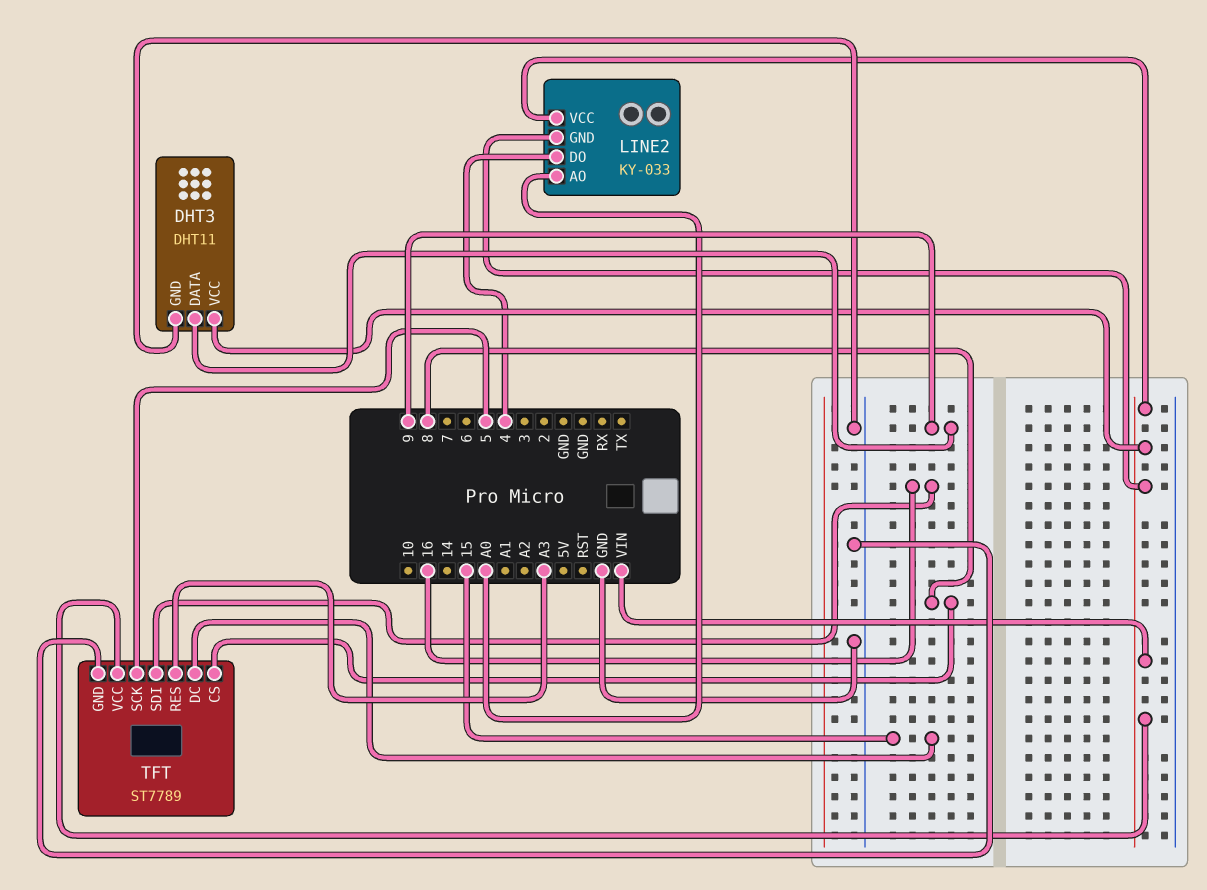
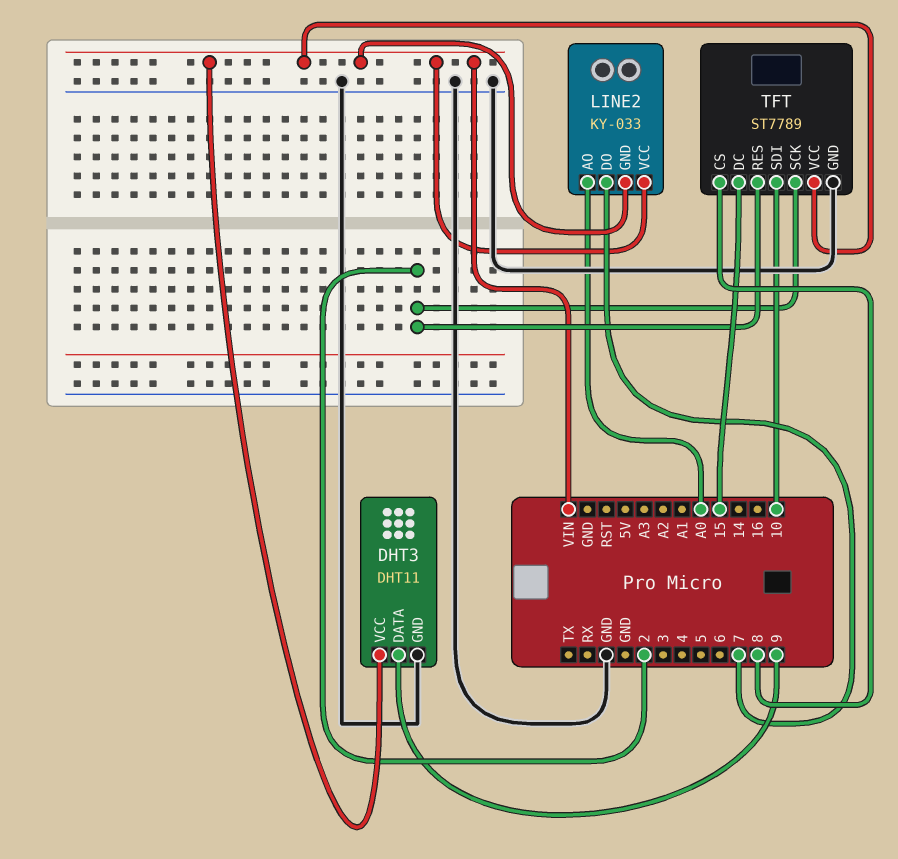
LINE2 pin DO: 4 -> 7
TFT pin RES: A3 -> 2
TFT pin SCK: 5 -> 2
TFT pin SDI: 16 -> 10

